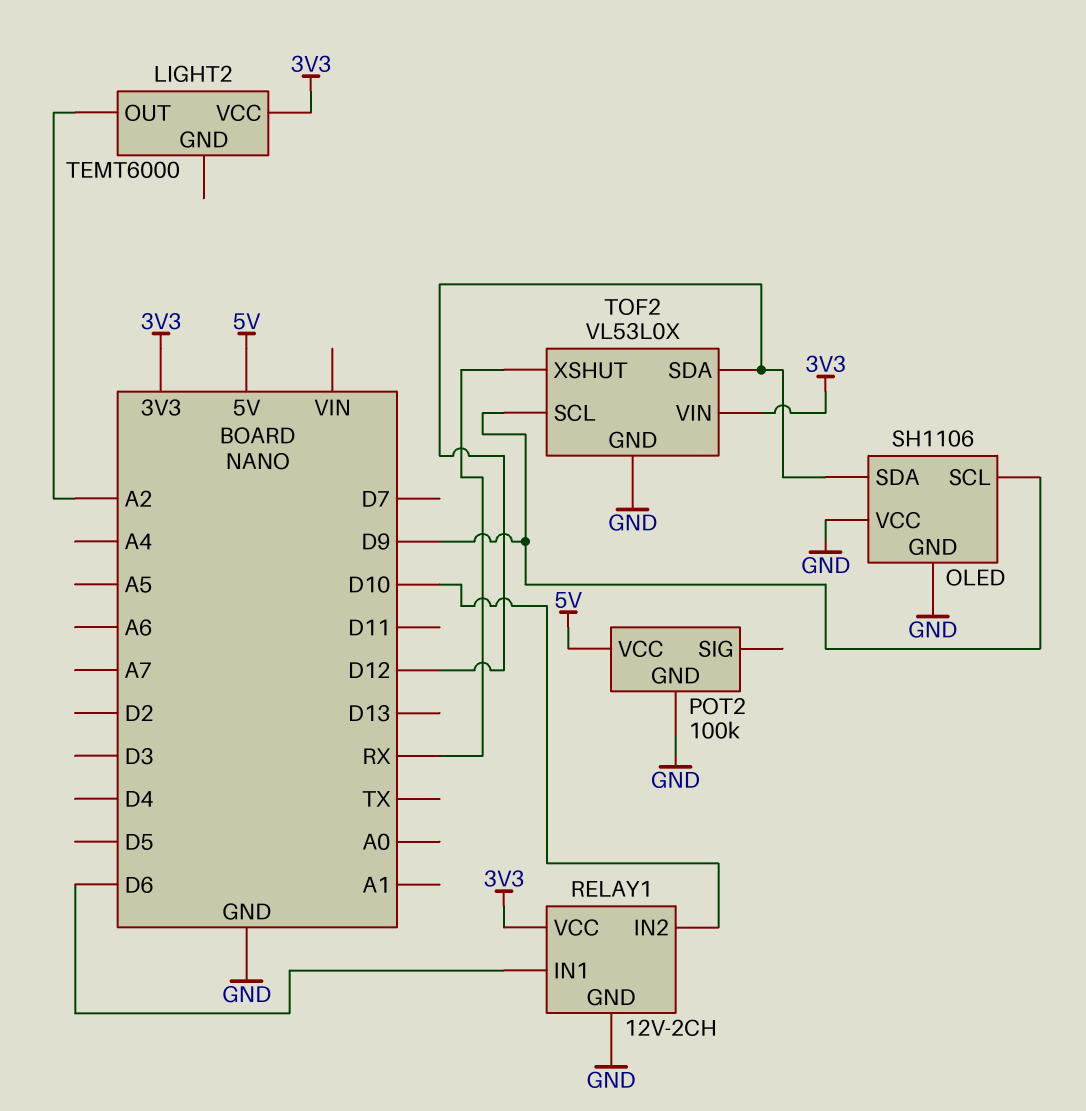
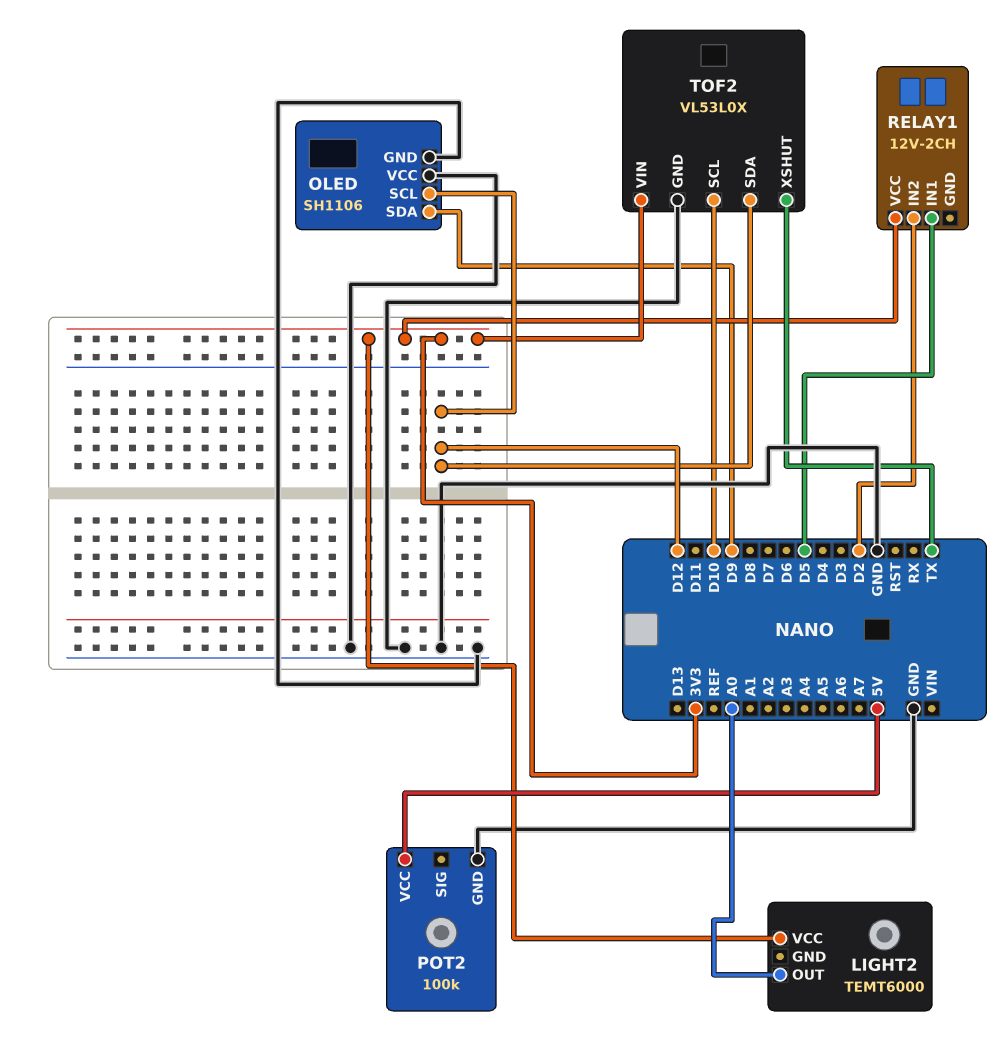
LIGHT2 pin OUT: A2 -> A0
OLED pin SCL: D9 -> D12
OLED pin SDA: D12 -> D9
RELAY1 pin GND: GND -> none
RELAY1 pin IN1: D6 -> D5
RELAY1 pin IN2: D10 -> D2
TOF2 pin SCL: D9 -> D10
TOF2 pin XSHUT: RX -> TX

